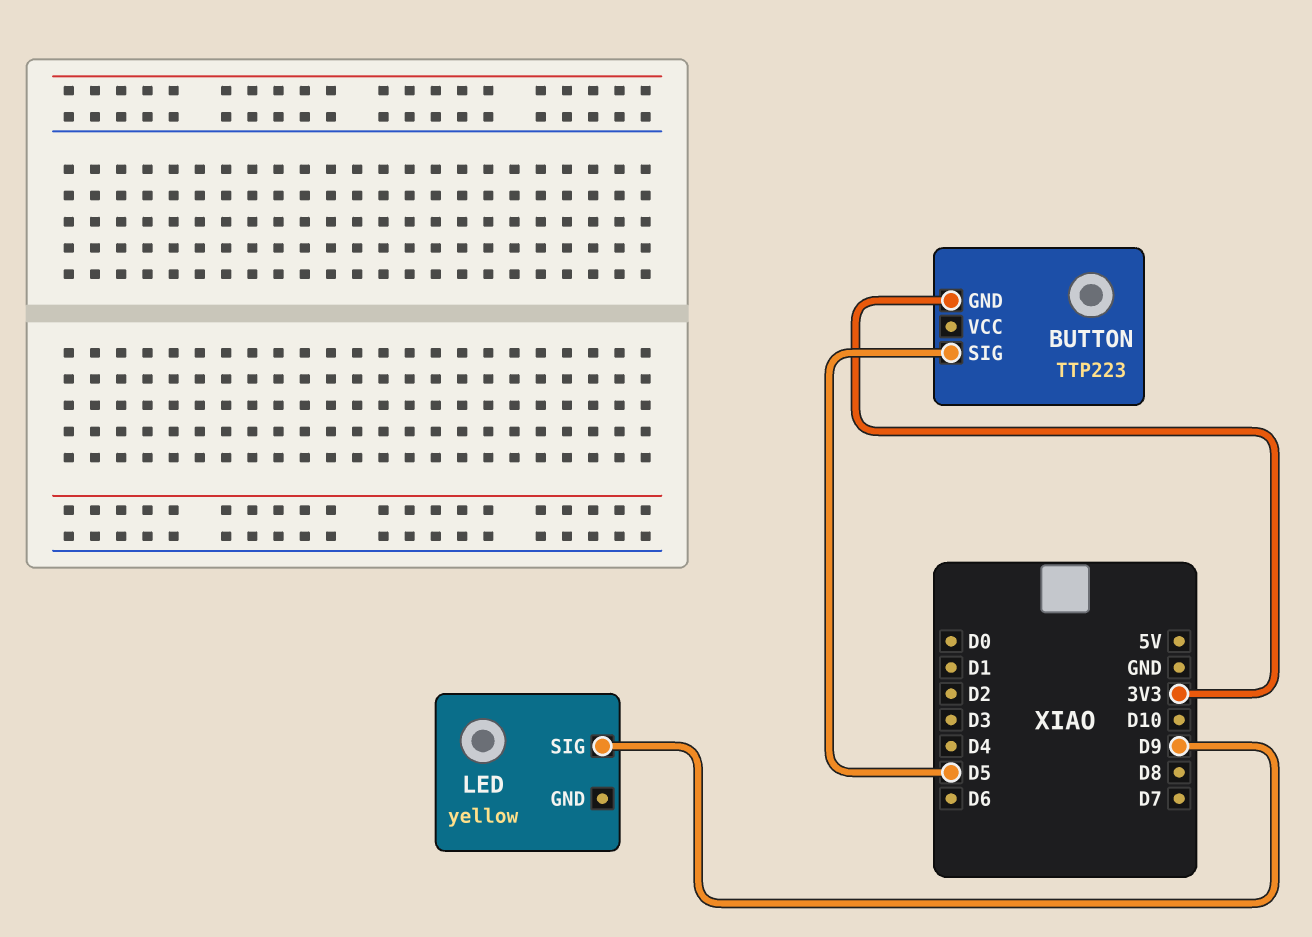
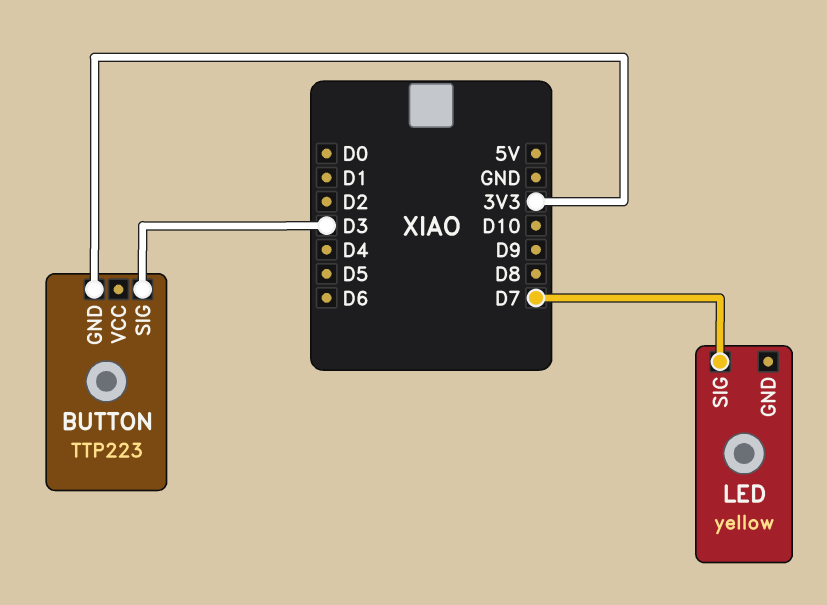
BUTTON pin SIG: D5 -> D3
LED pin SIG: D9 -> D7

